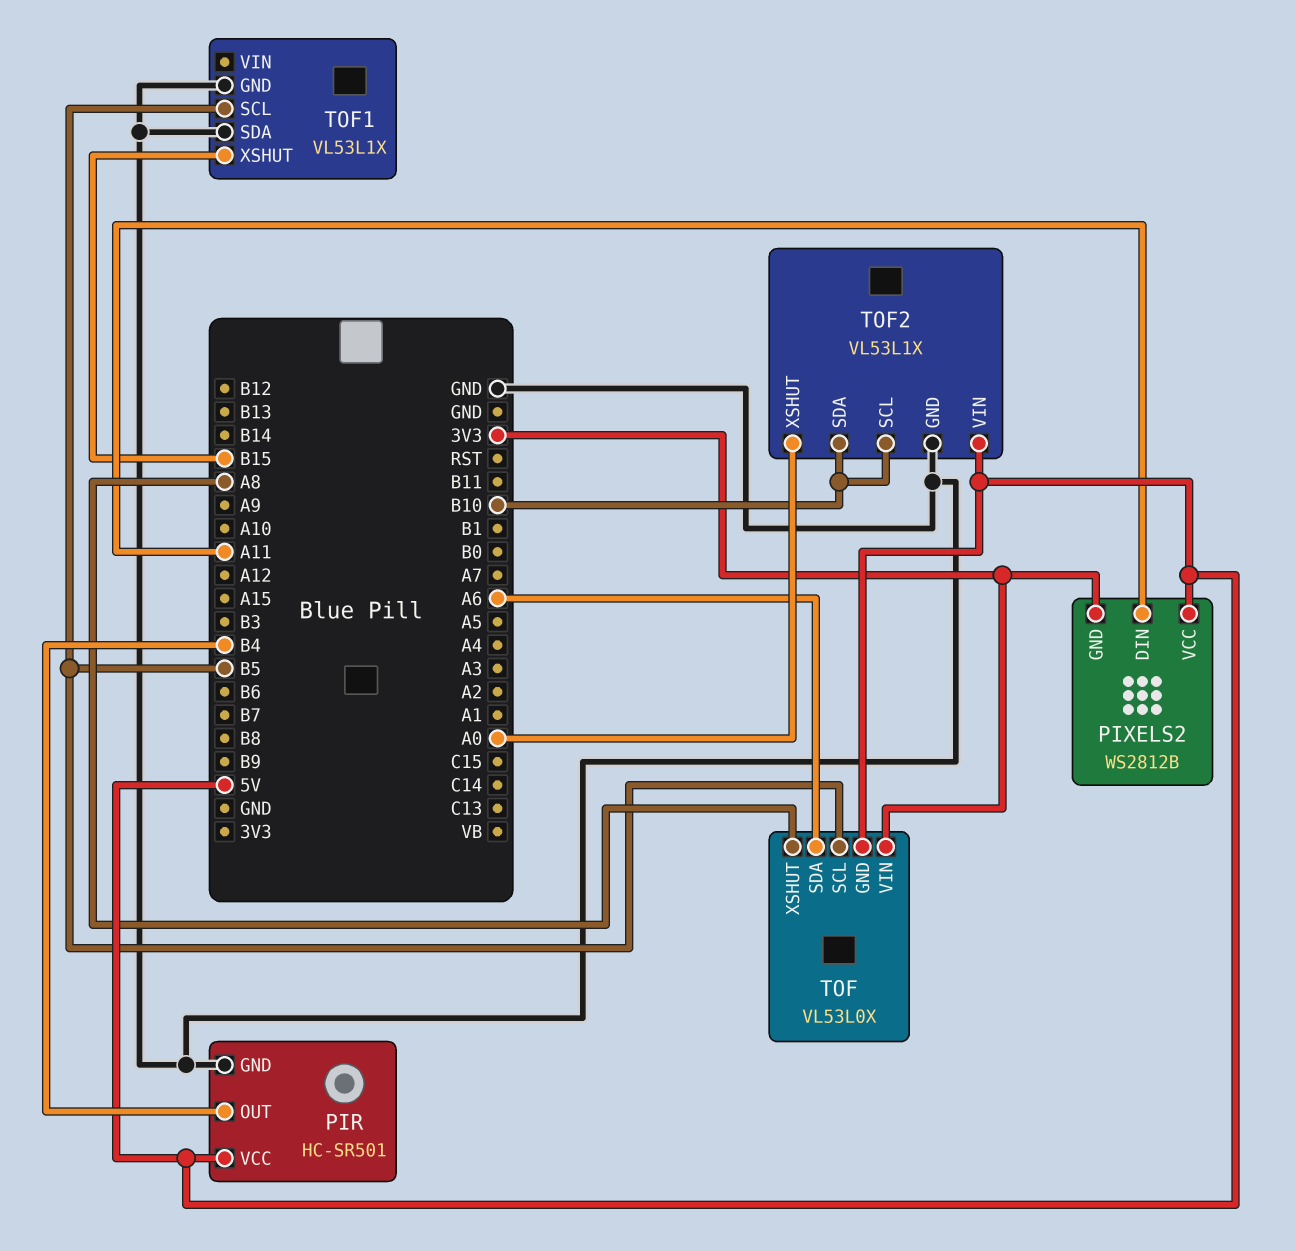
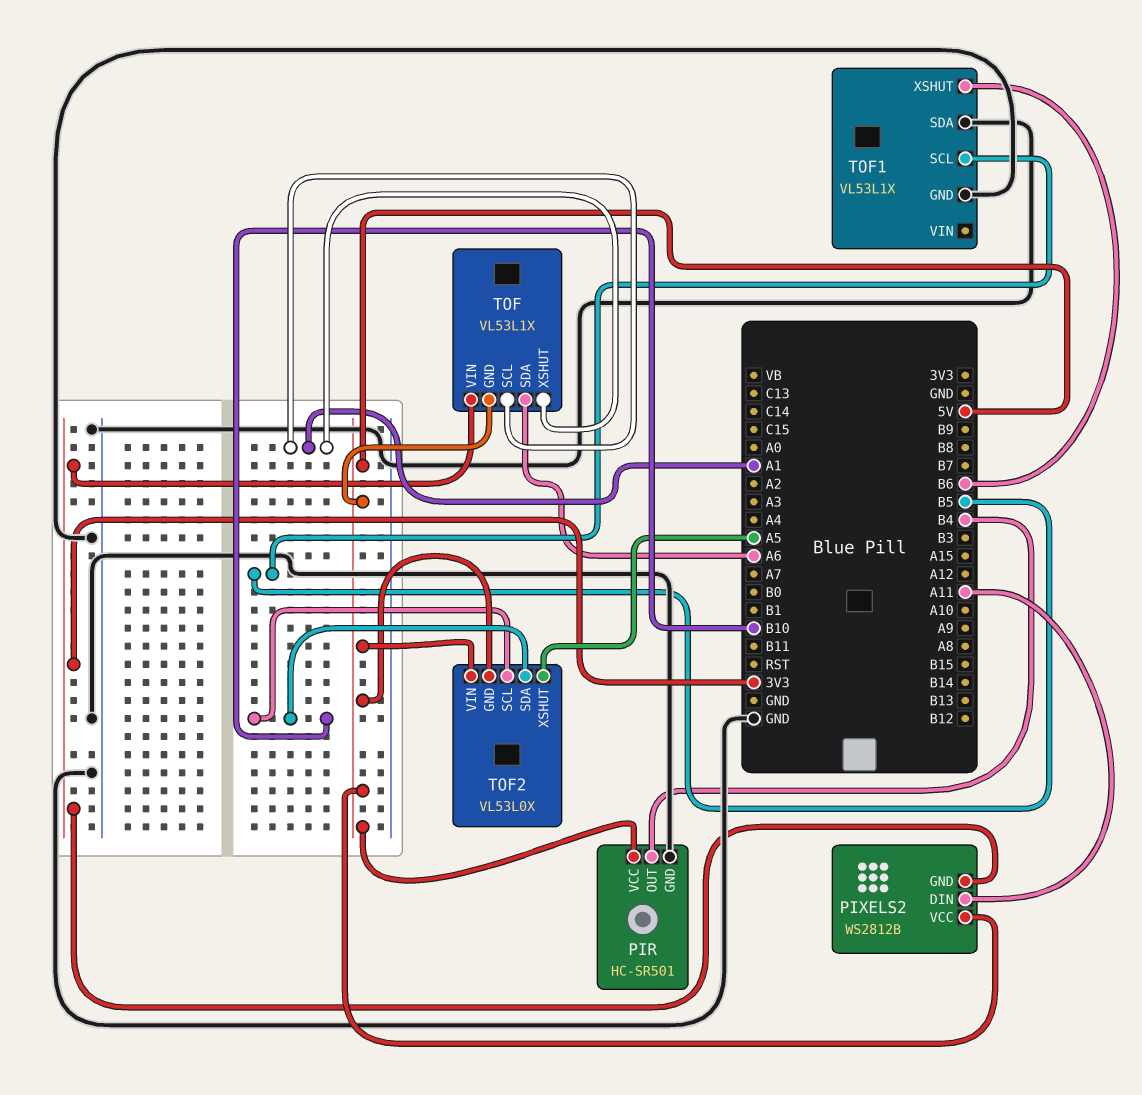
TOF: VL53L0X -> VL53L1X
TOF pin SCL: B5 -> A1
TOF pin XSHUT: A8 -> A1
TOF1 pin XSHUT: B15 -> B6
TOF2: VL53L1X -> VL53L0X
TOF2 pin GND: GND -> 5V
TOF2 pin XSHUT: A0 -> A5

